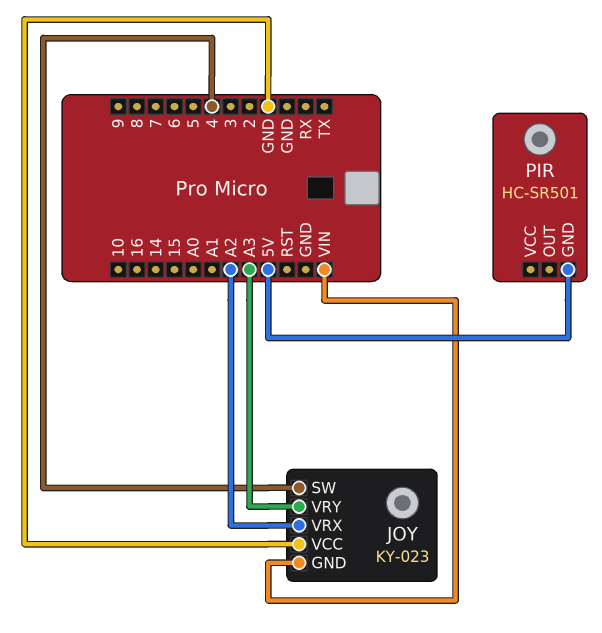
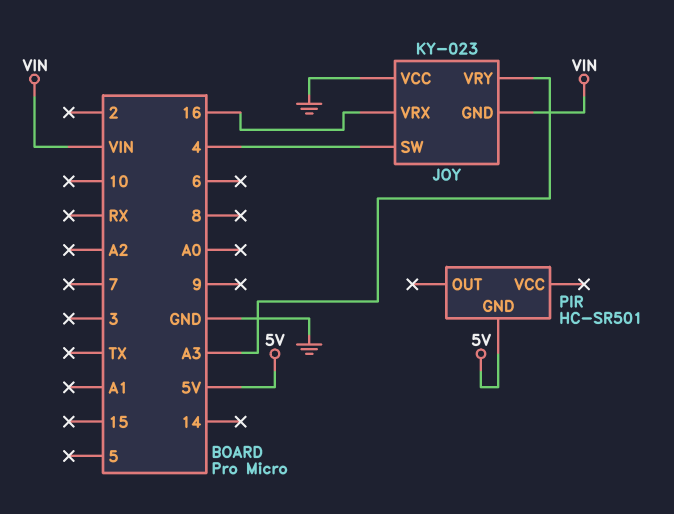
JOY pin VRX: A2 -> 16

